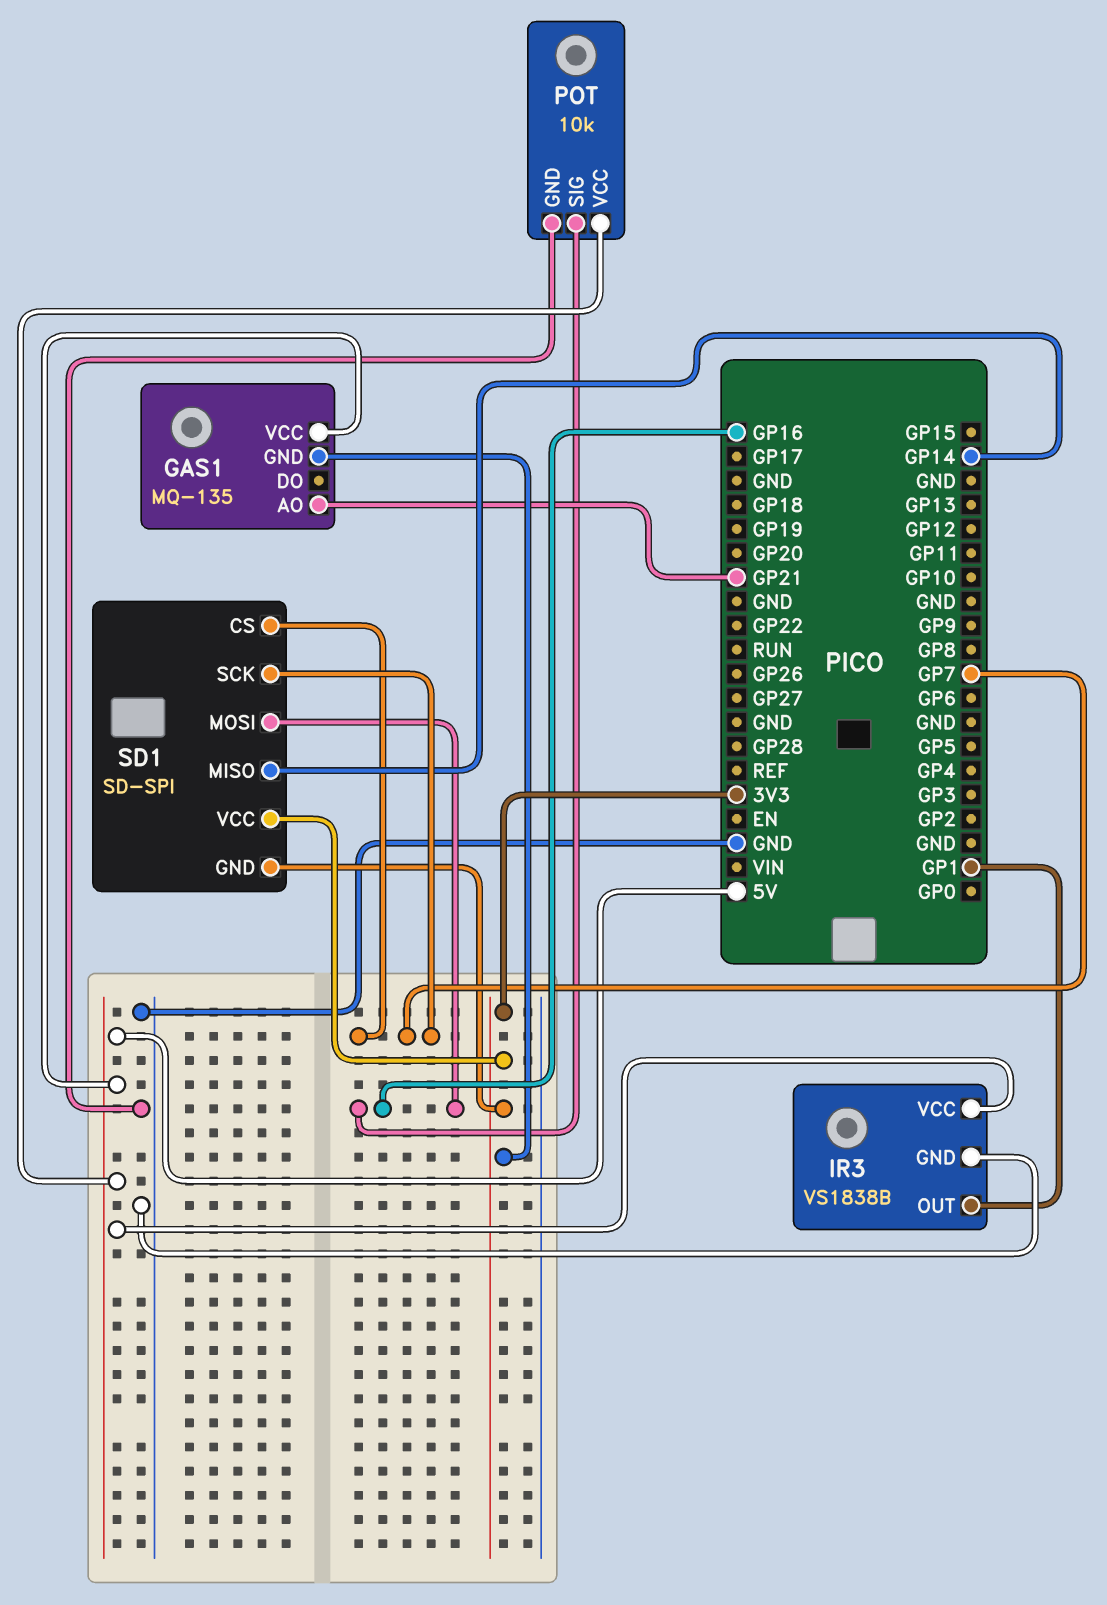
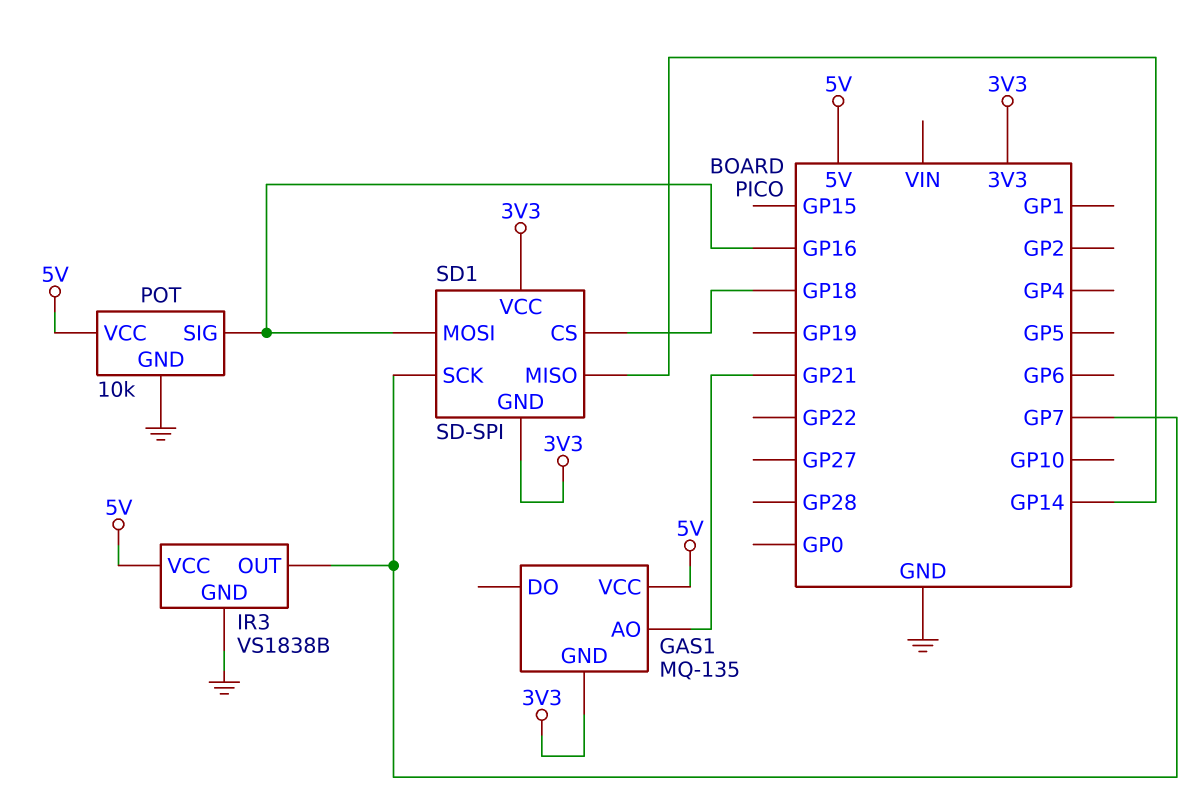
IR3 pin OUT: GP1 -> GP7
SD1 pin CS: GP7 -> GP18

